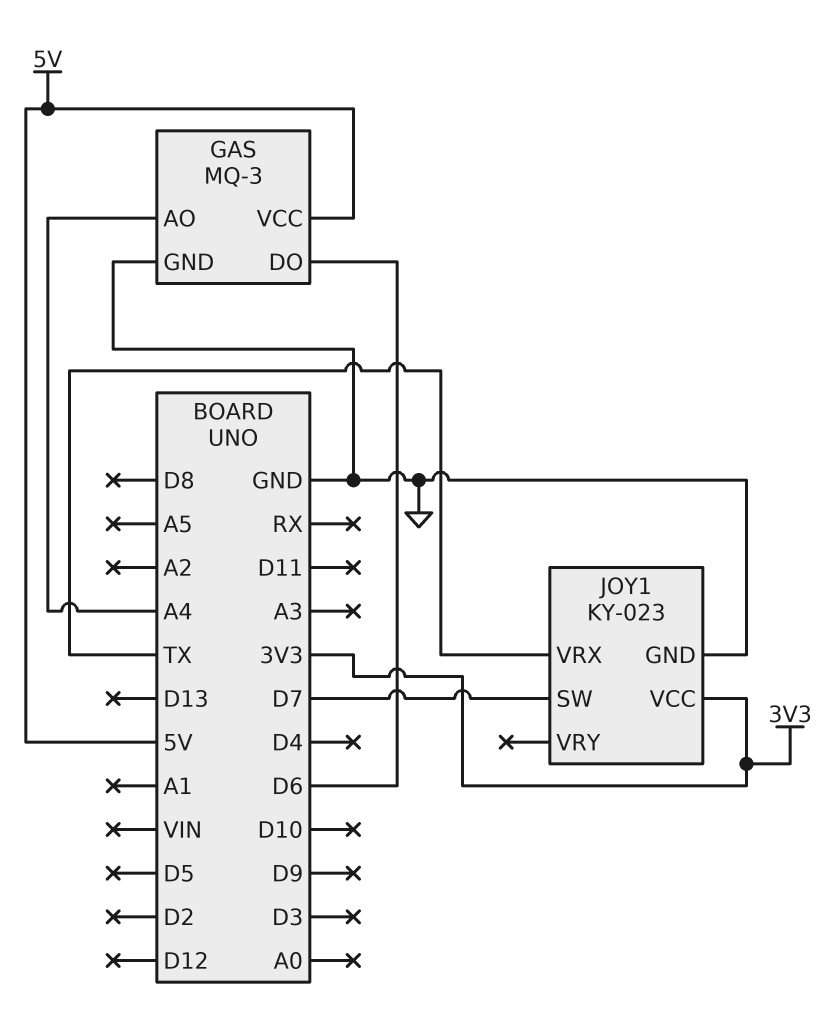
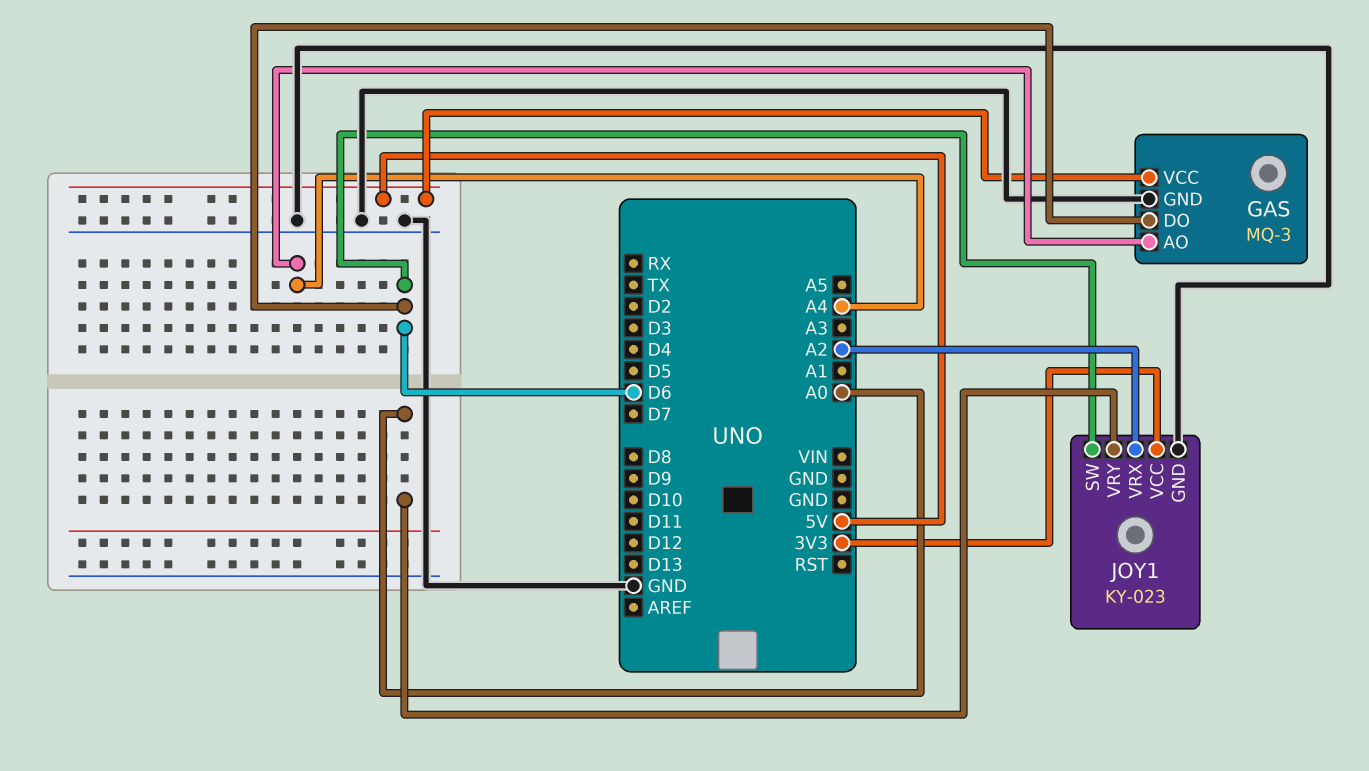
JOY1 pin SW: D7 -> D6
JOY1 pin VRX: TX -> A2
JOY1 pin VRY: none -> A0

